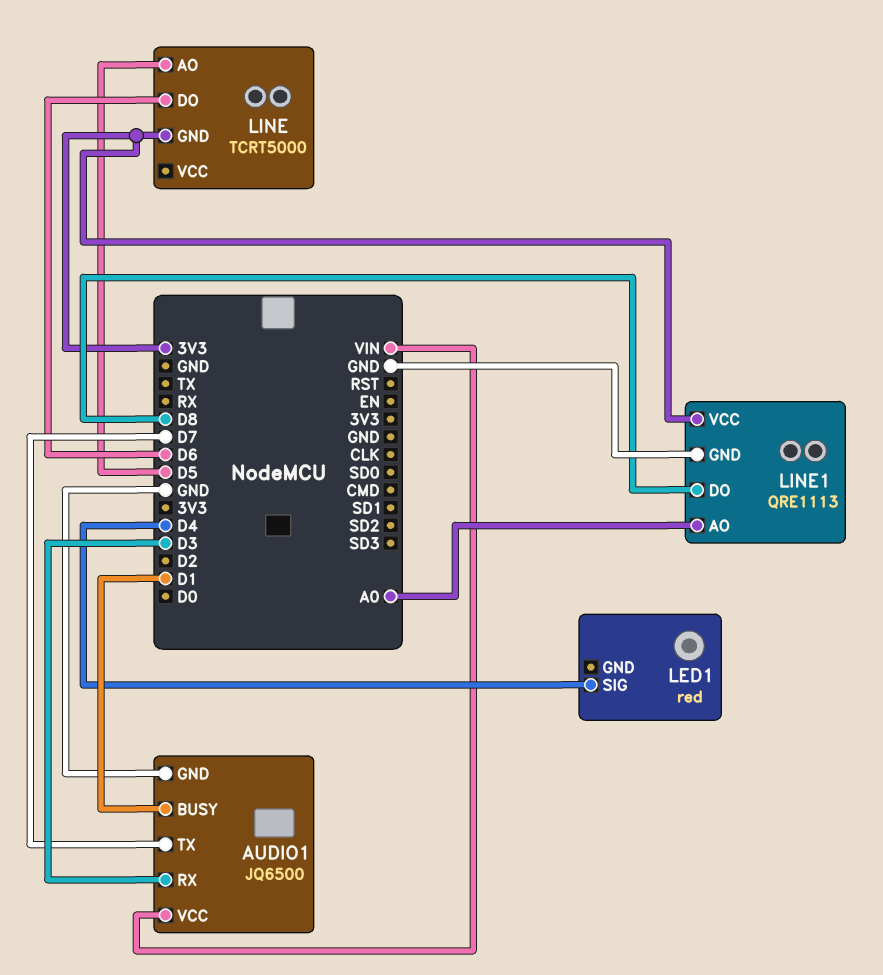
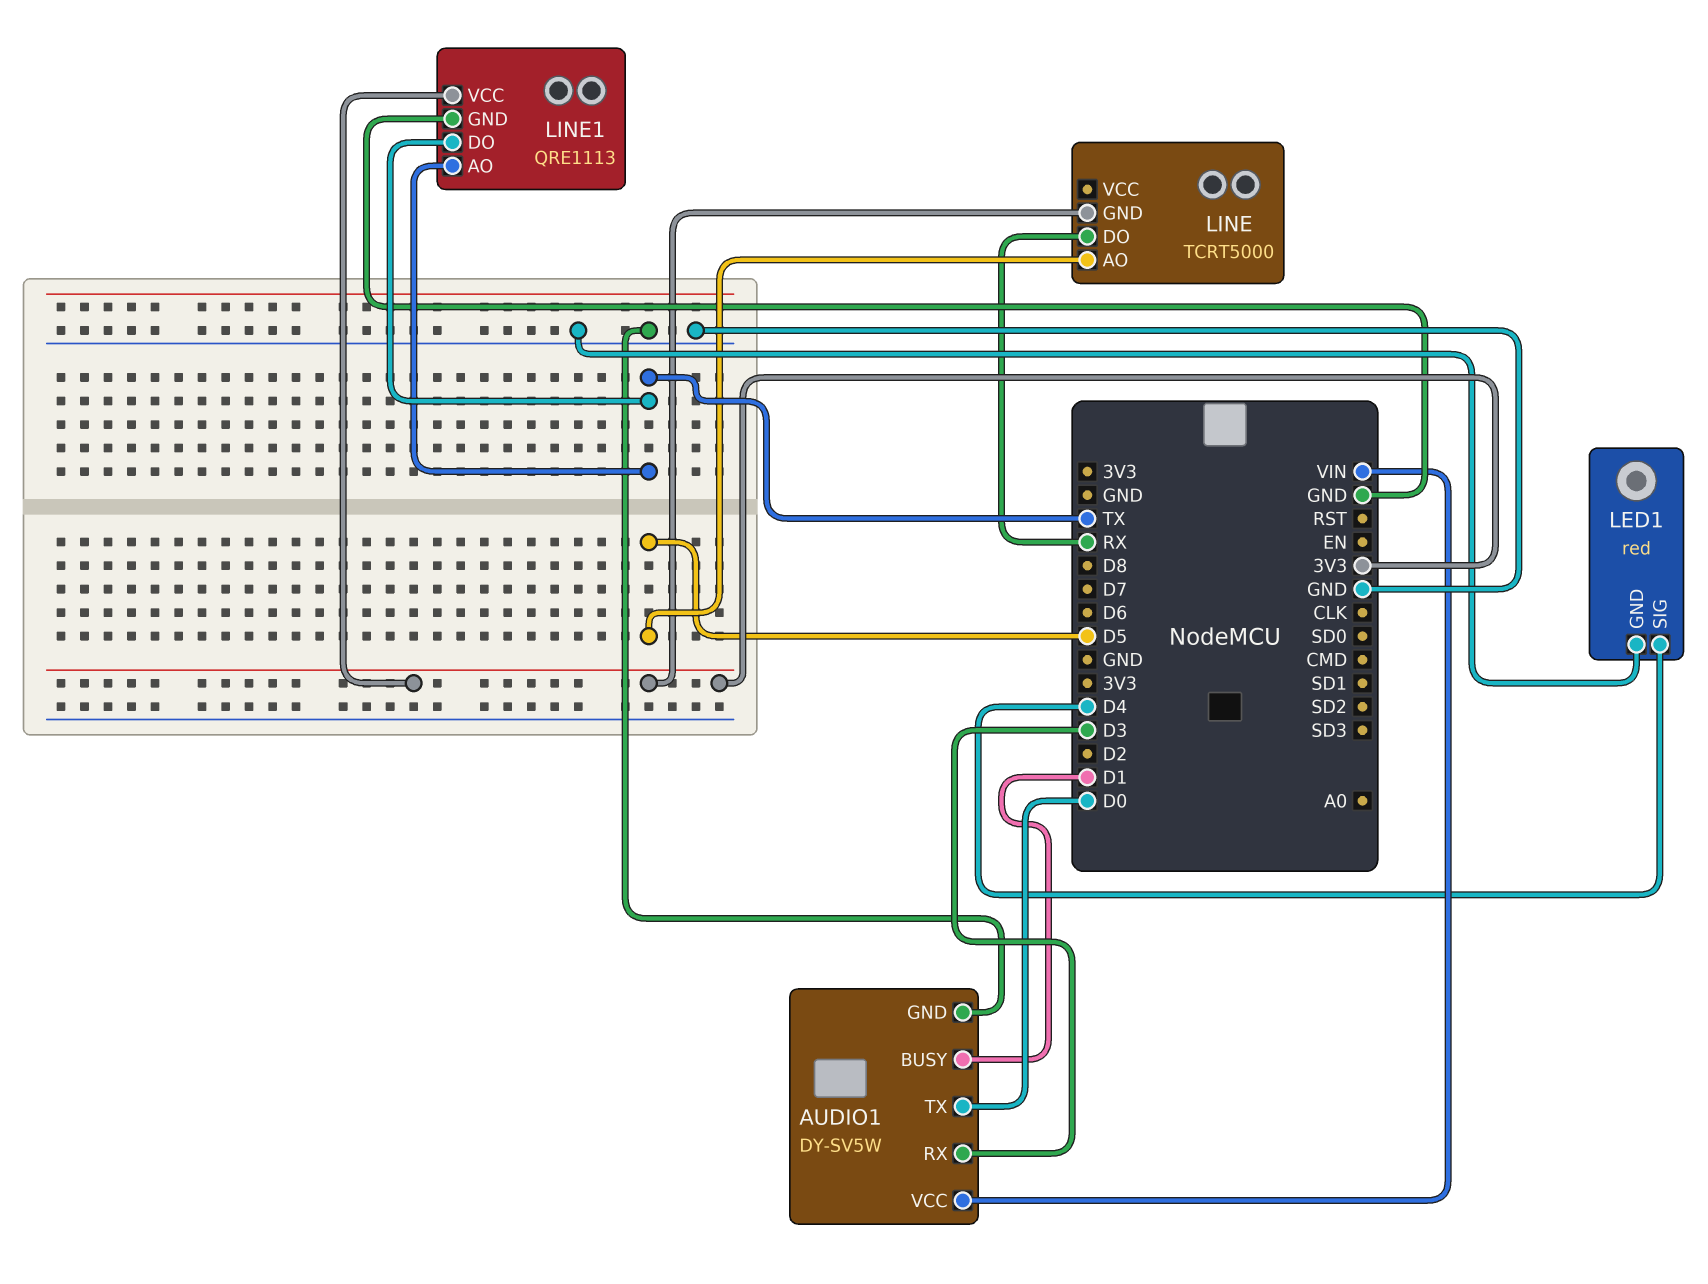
AUDIO1: JQ6500 -> DY-SV5W
AUDIO1 pin TX: D7 -> D0
LED1 pin GND: none -> GND
LINE pin DO: D6 -> RX
LINE1 pin AO: A0 -> TX
LINE1 pin DO: D8 -> TX

